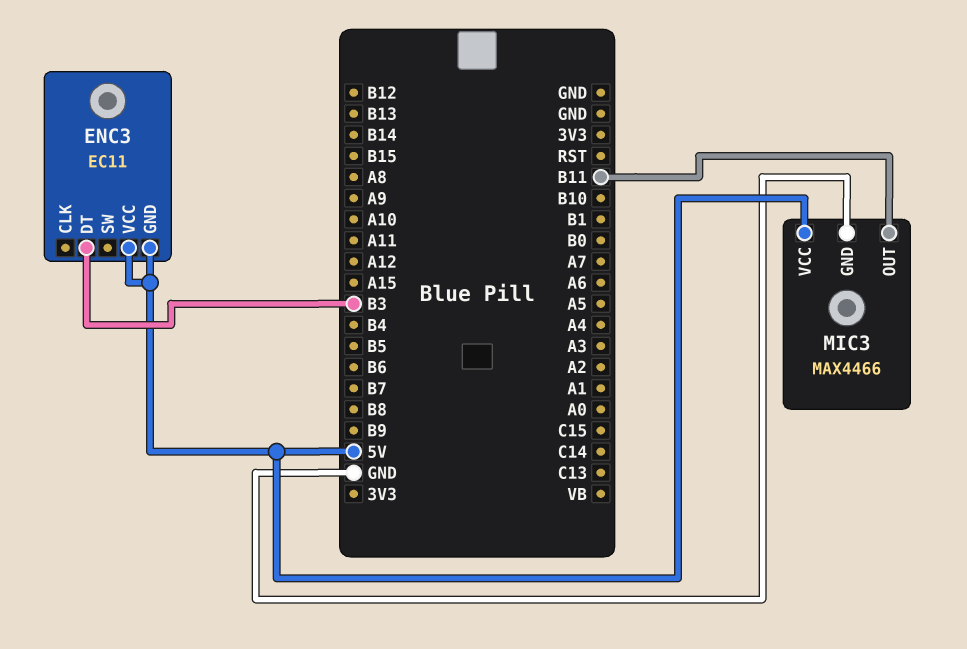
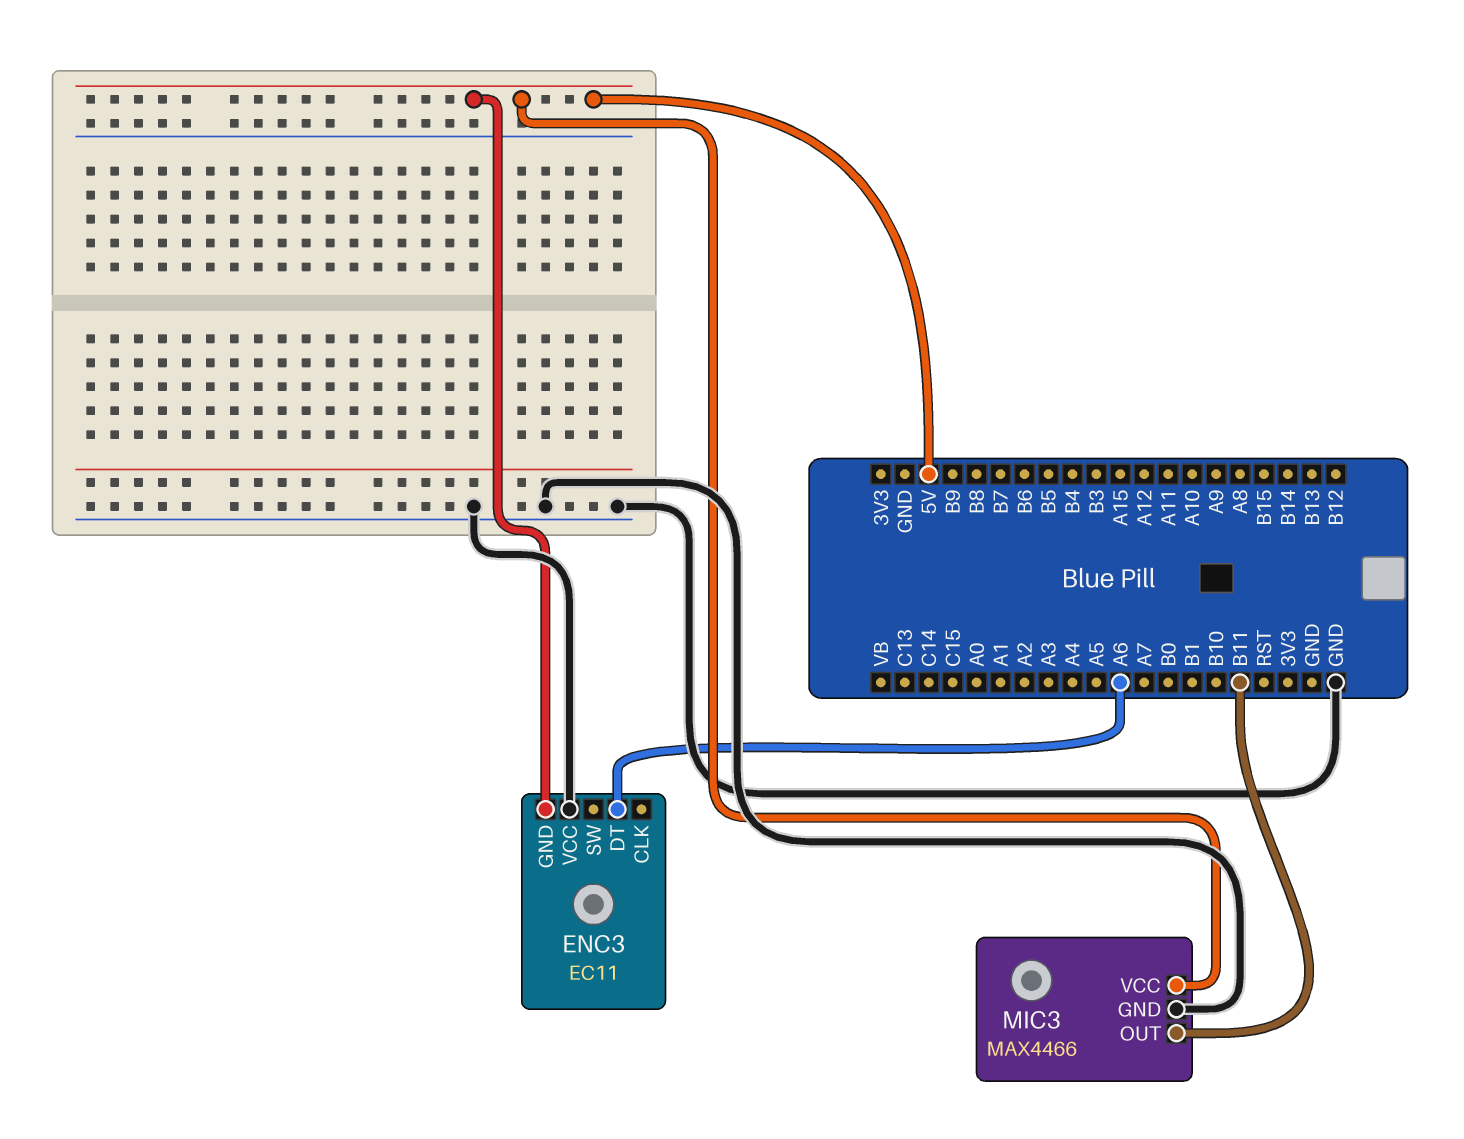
ENC3 pin DT: B3 -> A6
ENC3 pin VCC: 5V -> GND

